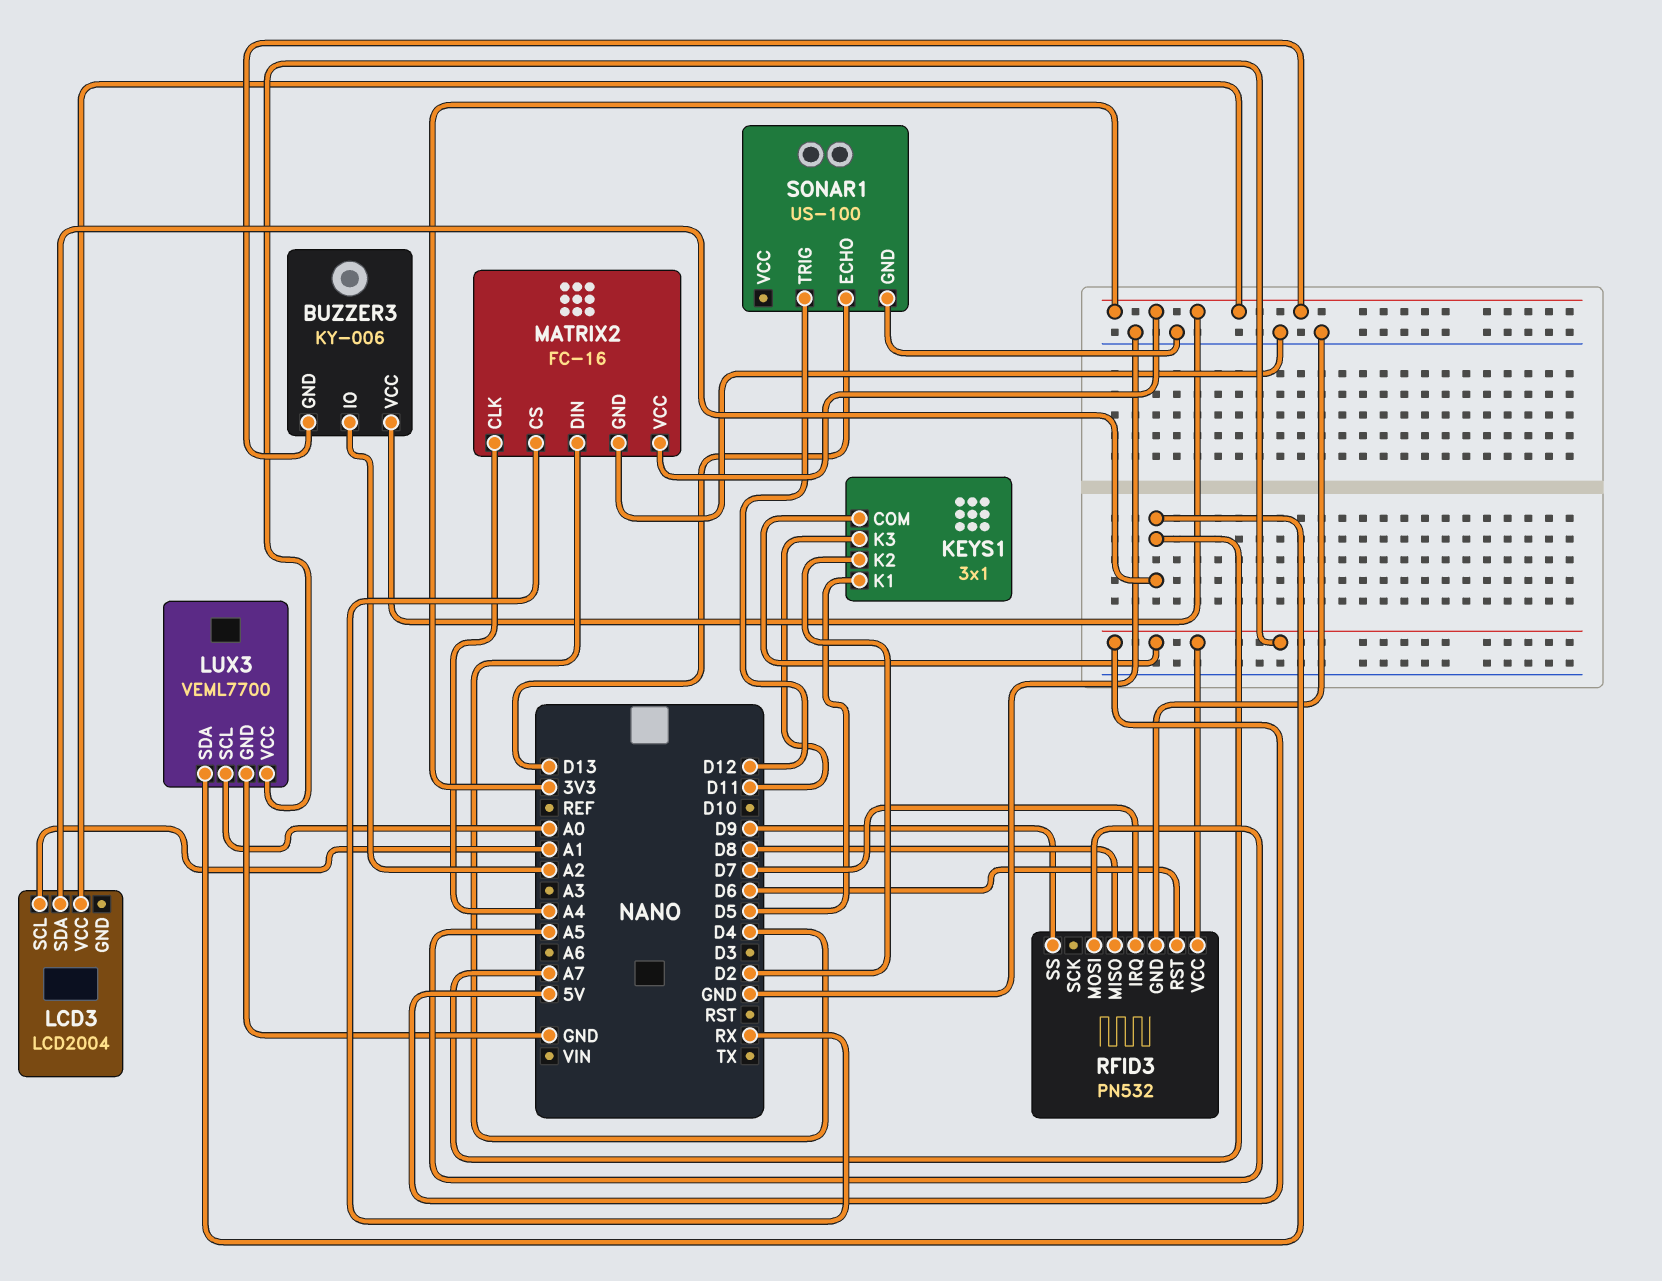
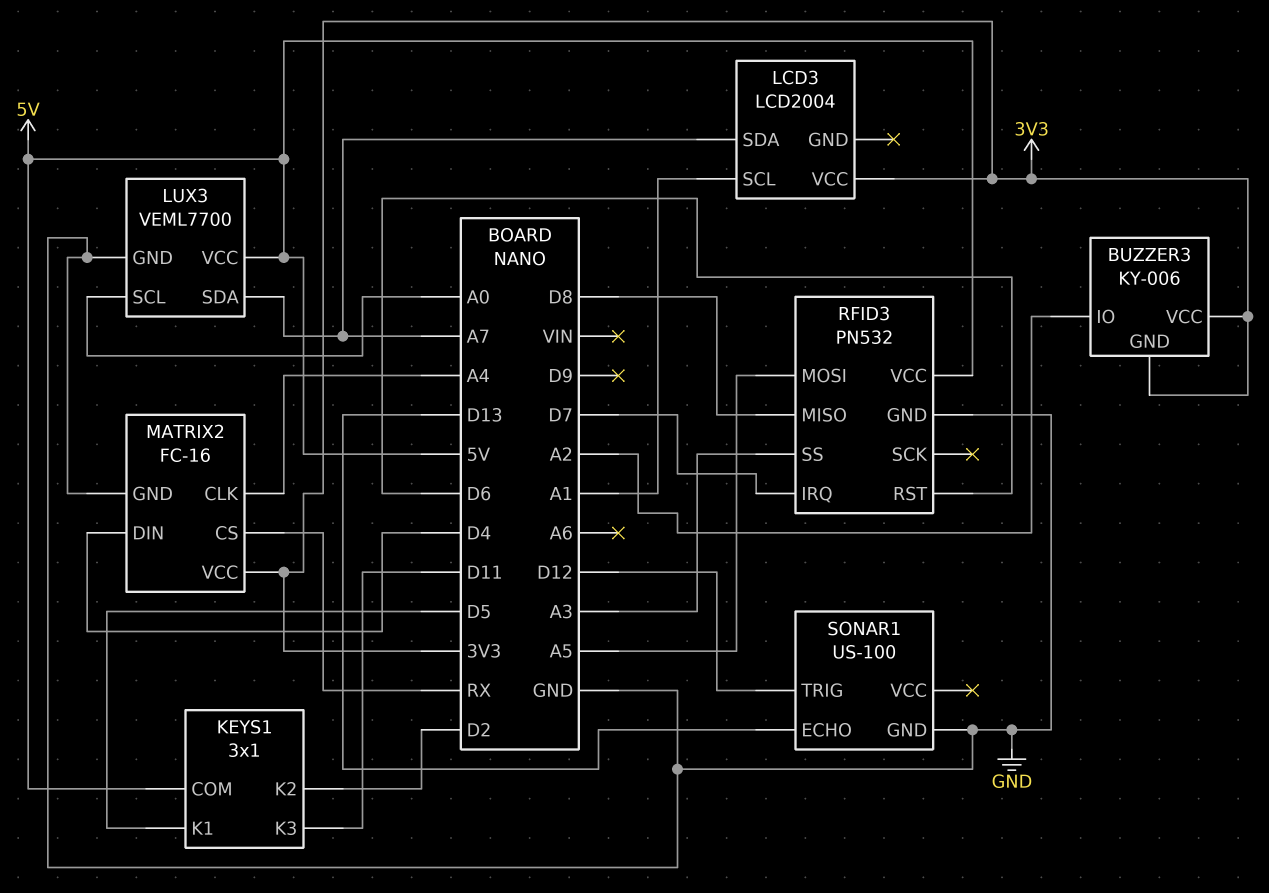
RFID3 pin SS: D9 -> A3

